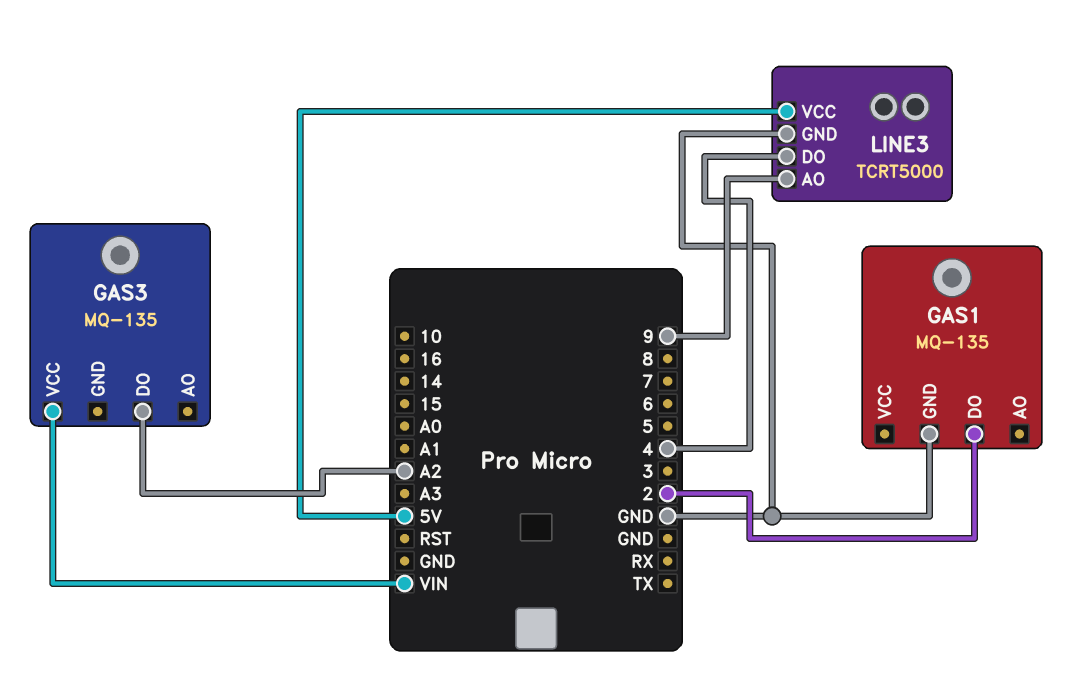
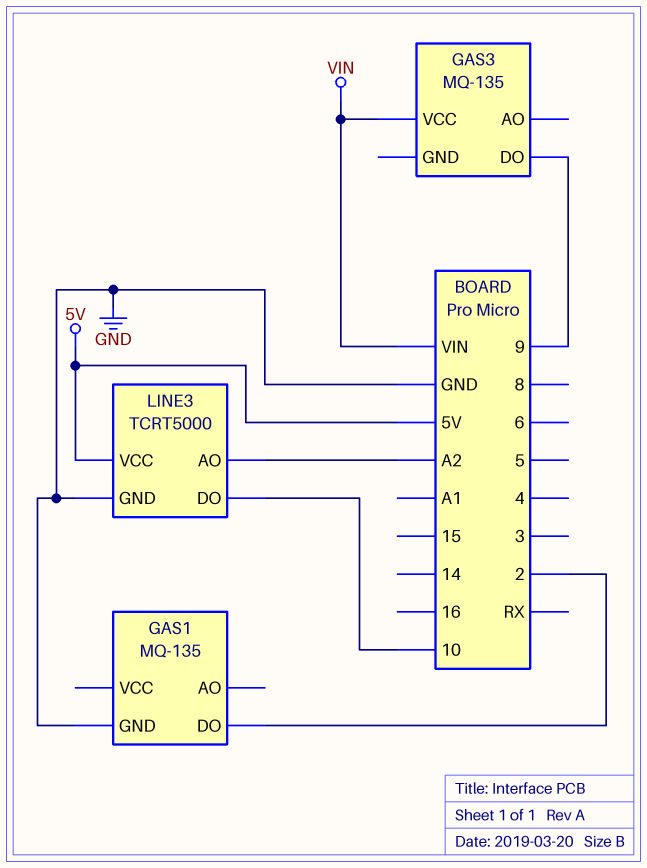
GAS3 pin DO: A2 -> 9
LINE3 pin AO: 9 -> A2
LINE3 pin DO: 4 -> 10

